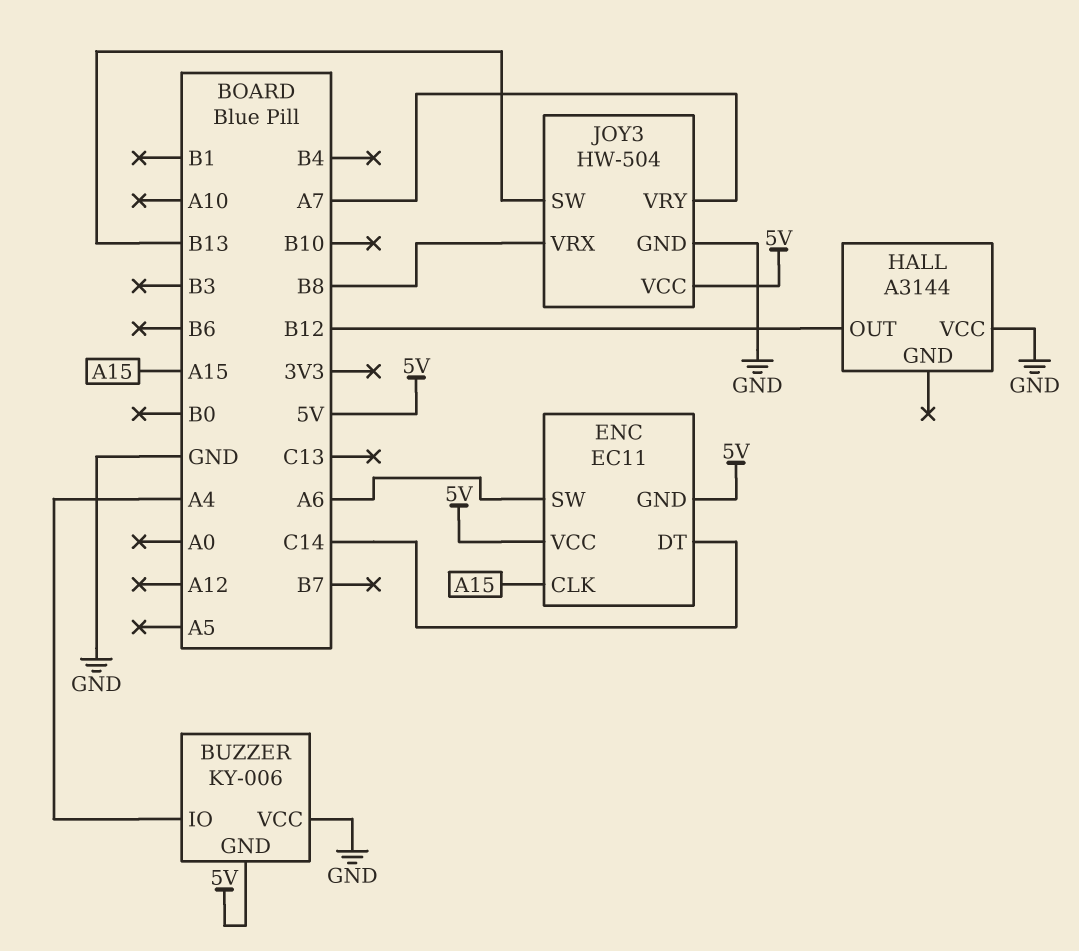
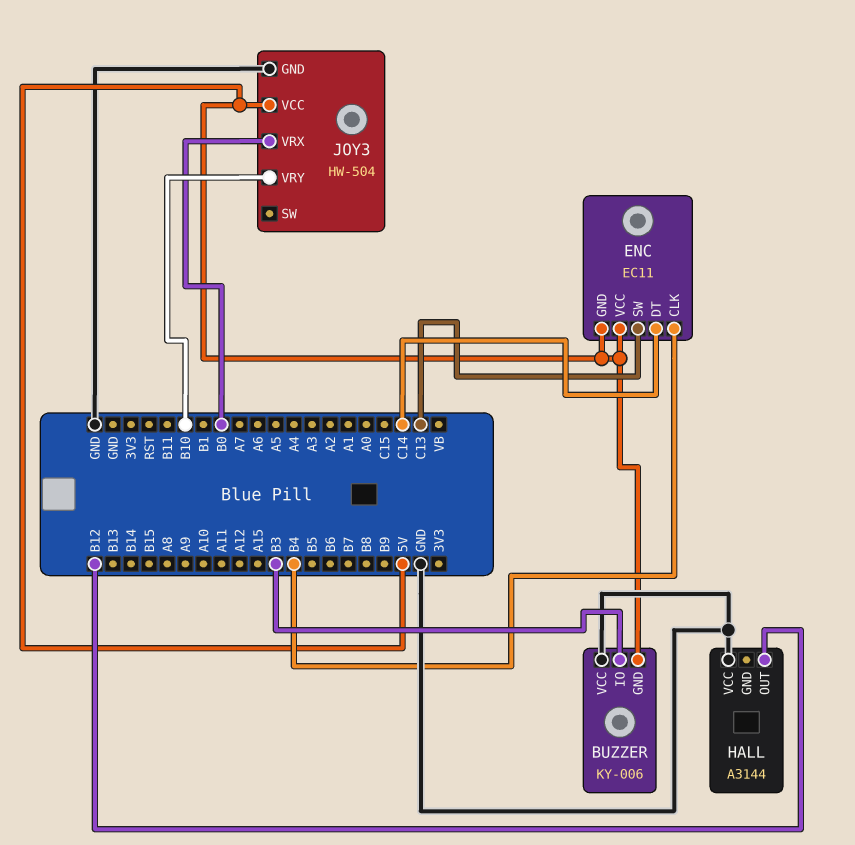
BUZZER pin IO: A4 -> B3
ENC pin CLK: A15 -> B4
ENC pin SW: A6 -> C13
JOY3 pin SW: B13 -> none
JOY3 pin VRX: B8 -> B0
JOY3 pin VRY: A7 -> B10

